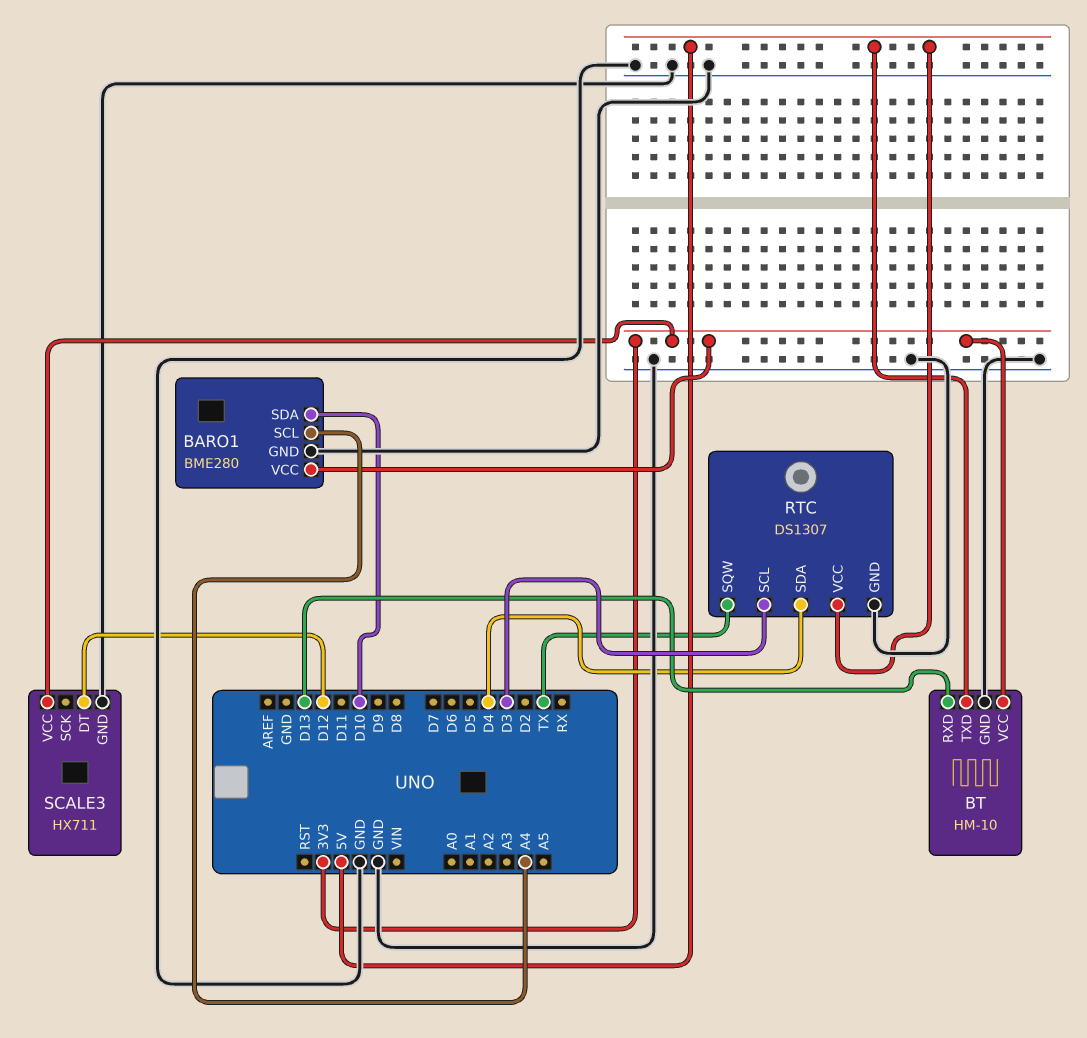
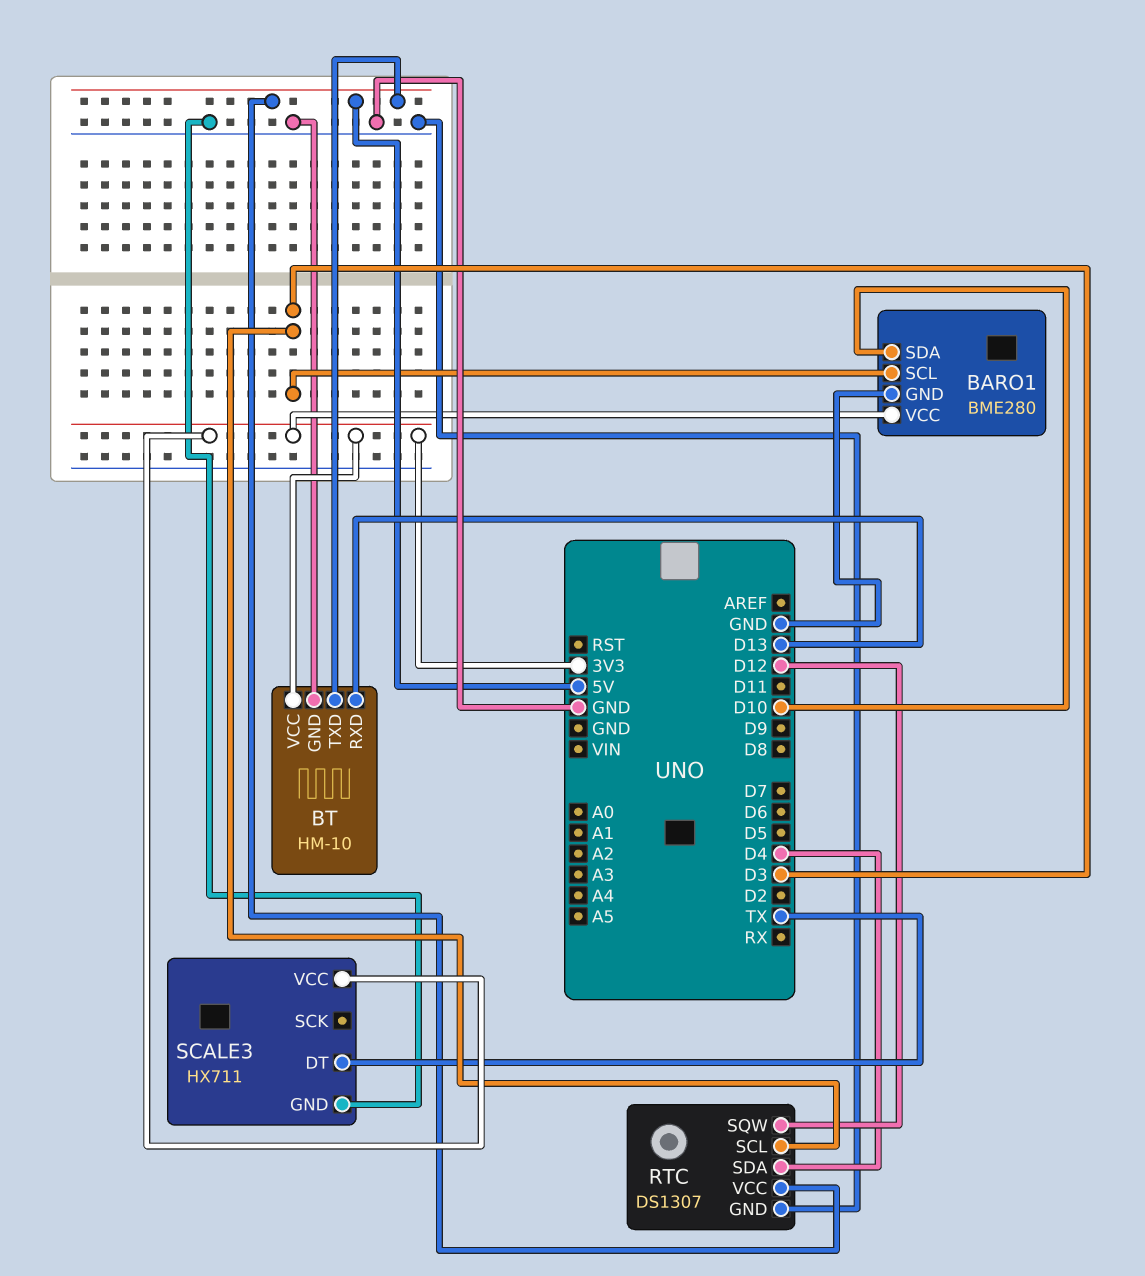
BARO1 pin SCL: A4 -> D3
RTC pin SQW: TX -> D12
SCALE3 pin DT: D12 -> TX

